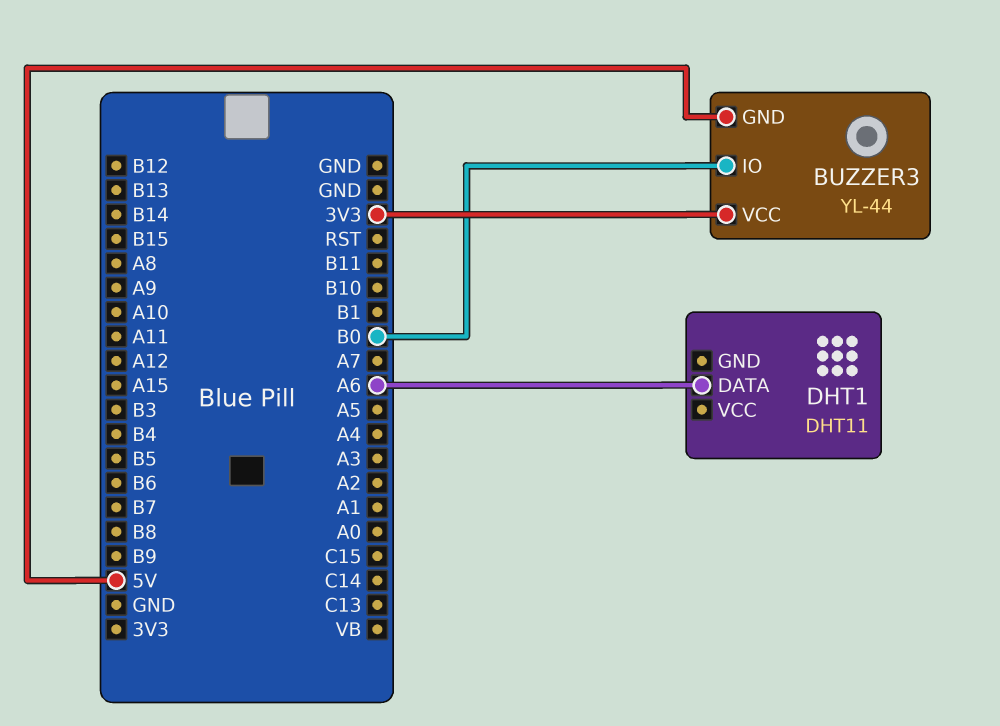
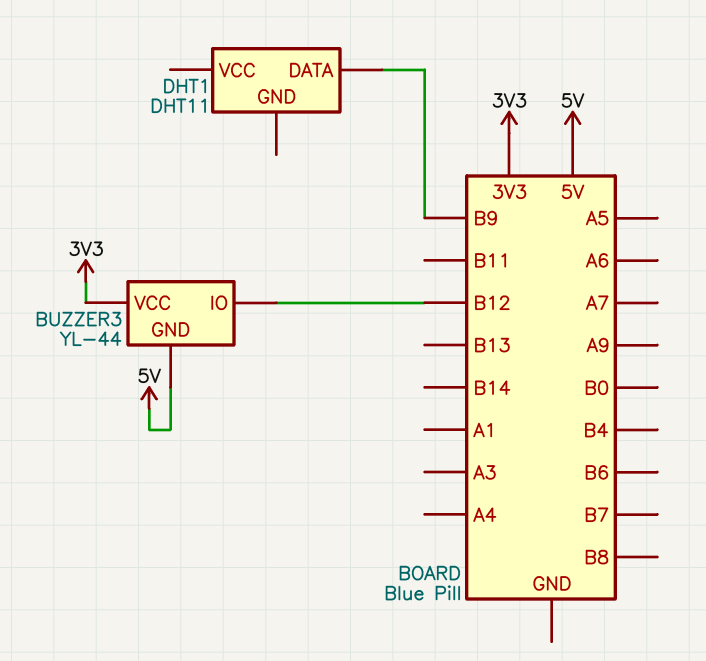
BUZZER3 pin IO: B0 -> B12
DHT1 pin DATA: A6 -> B9

